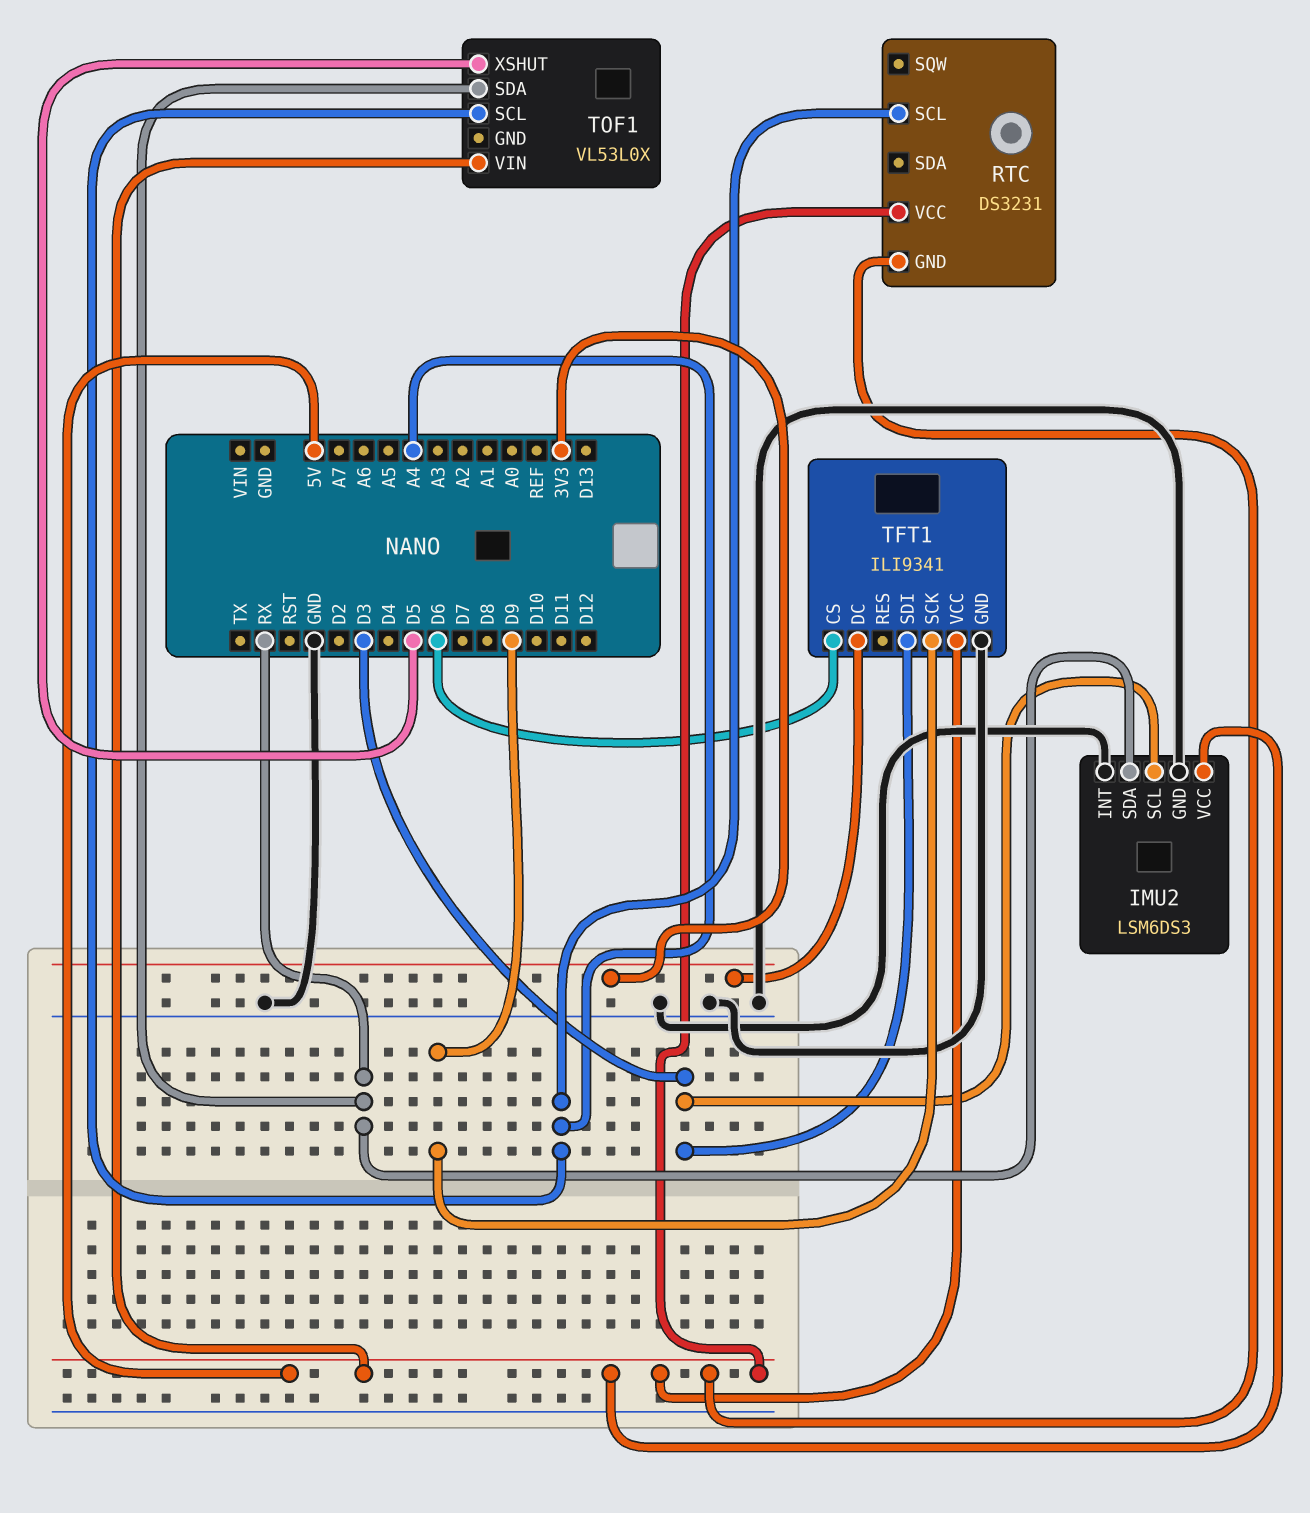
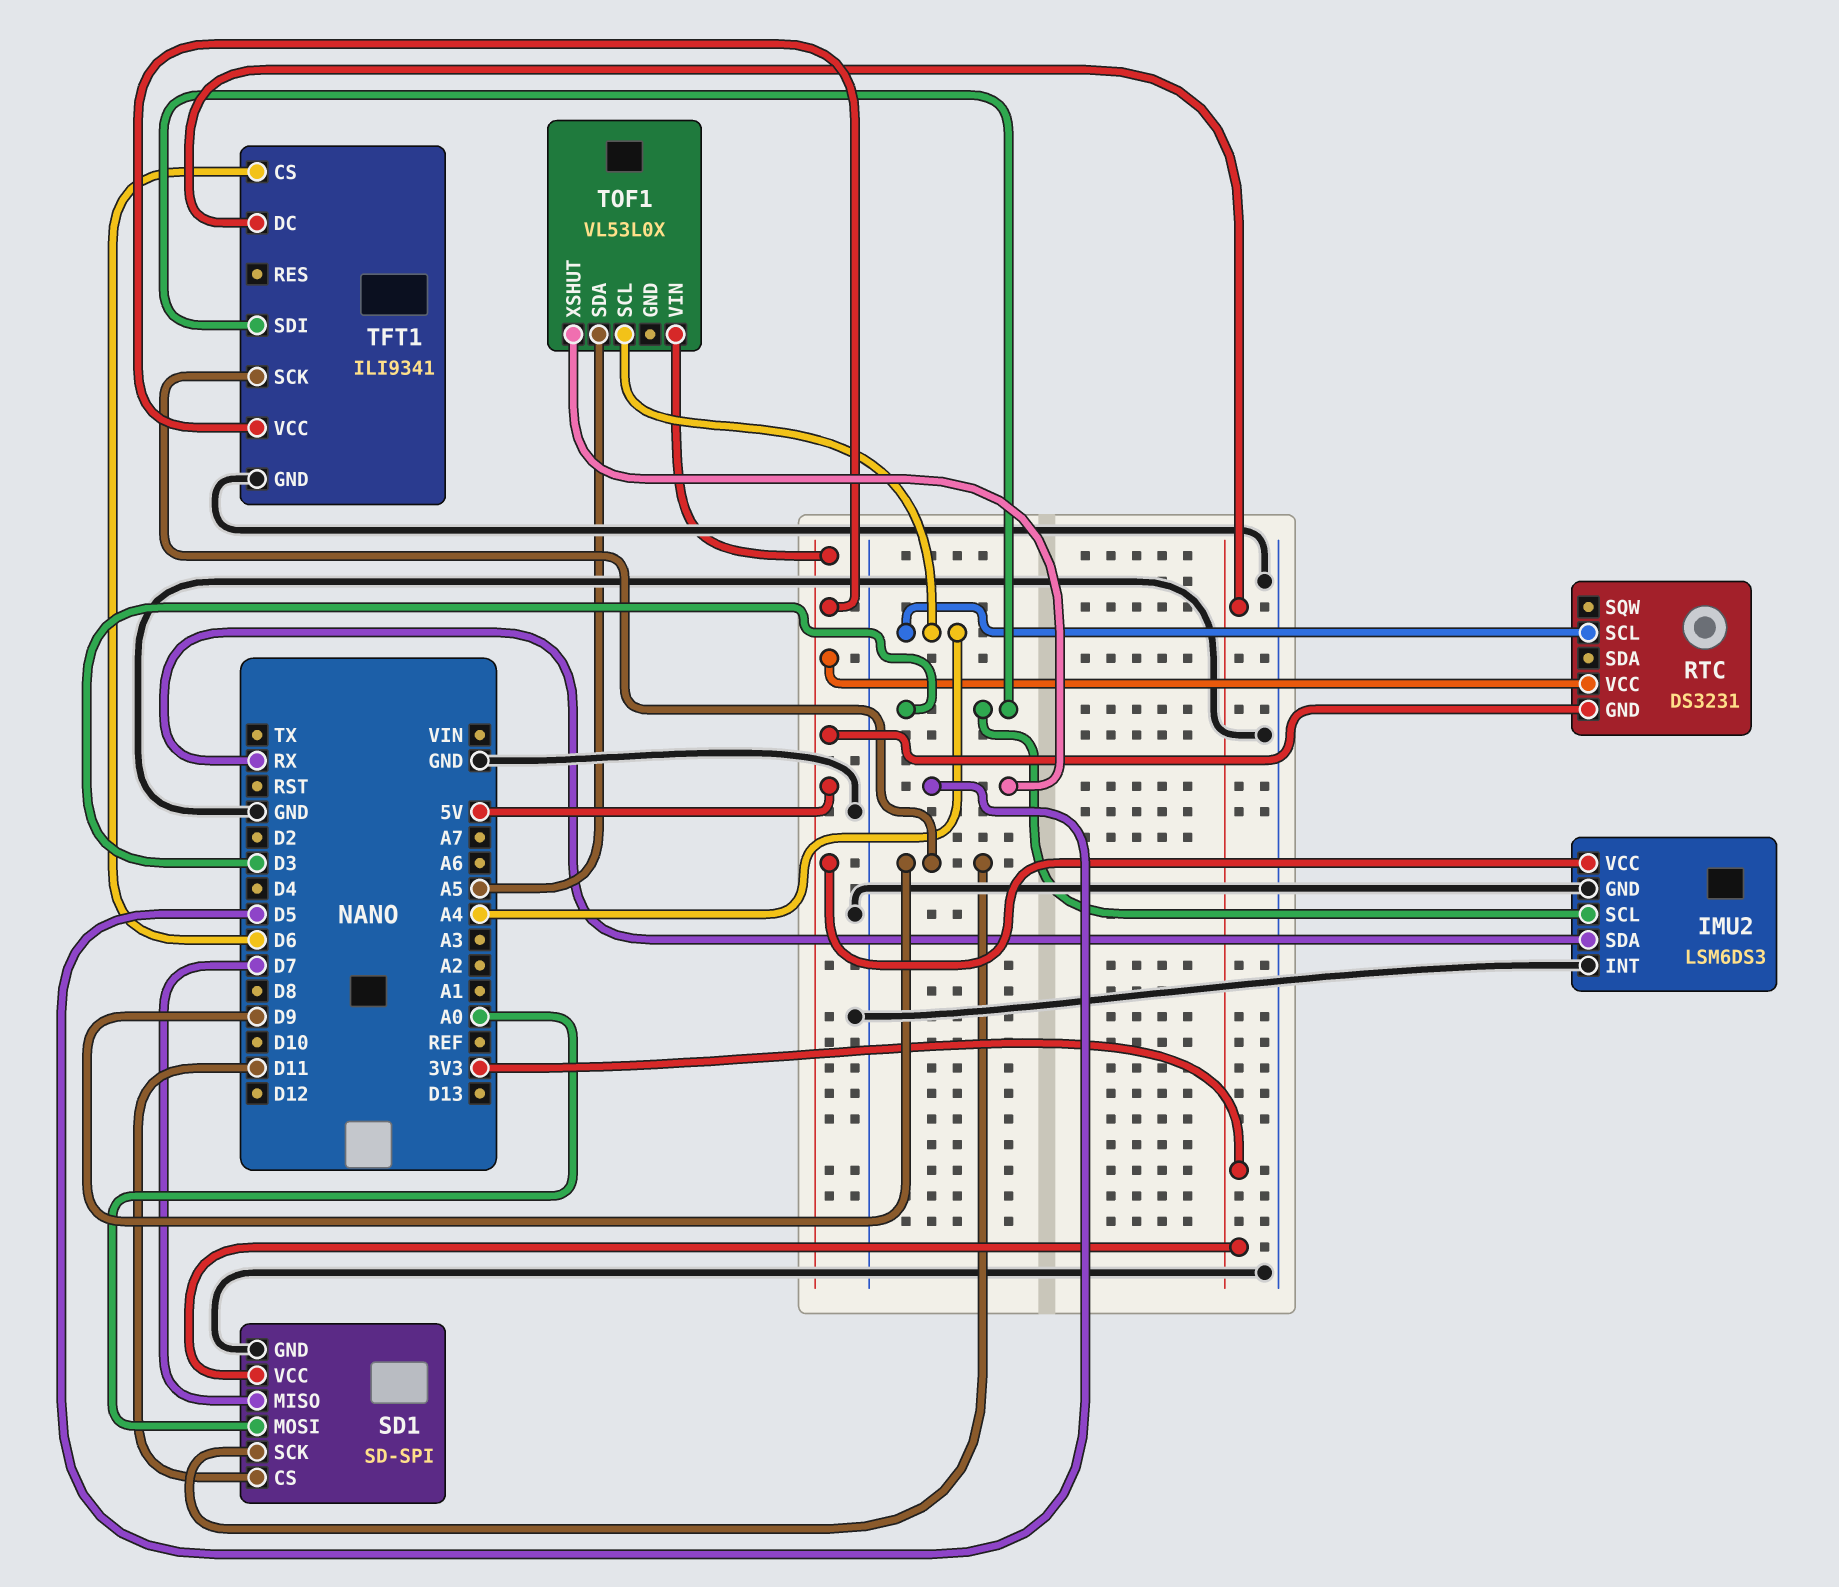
SD1: none -> SD-SPI
SD1 pin CS: none -> D11
SD1 pin GND: none -> GND
SD1 pin MISO: none -> D7
SD1 pin MOSI: none -> A0
SD1 pin SCK: none -> D9
SD1 pin VCC: none -> 3V3
TOF1 pin SDA: RX -> A5

